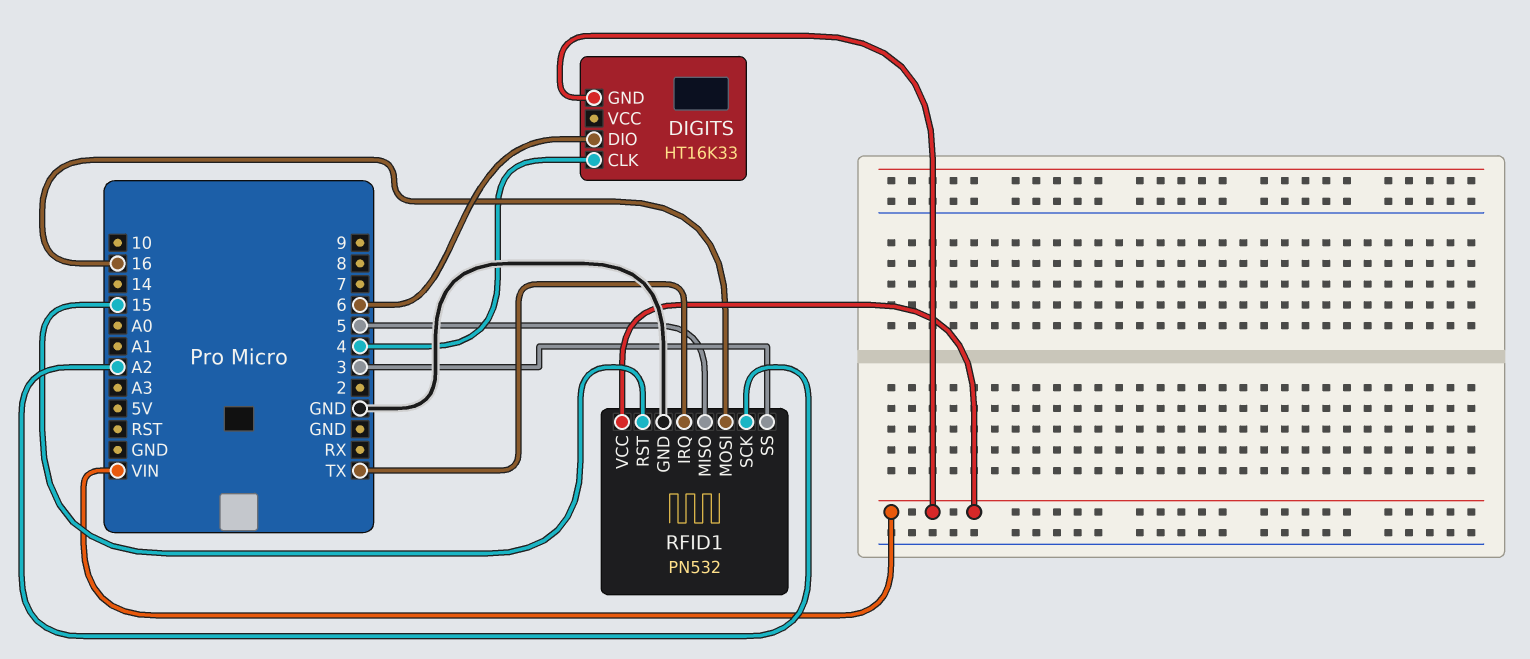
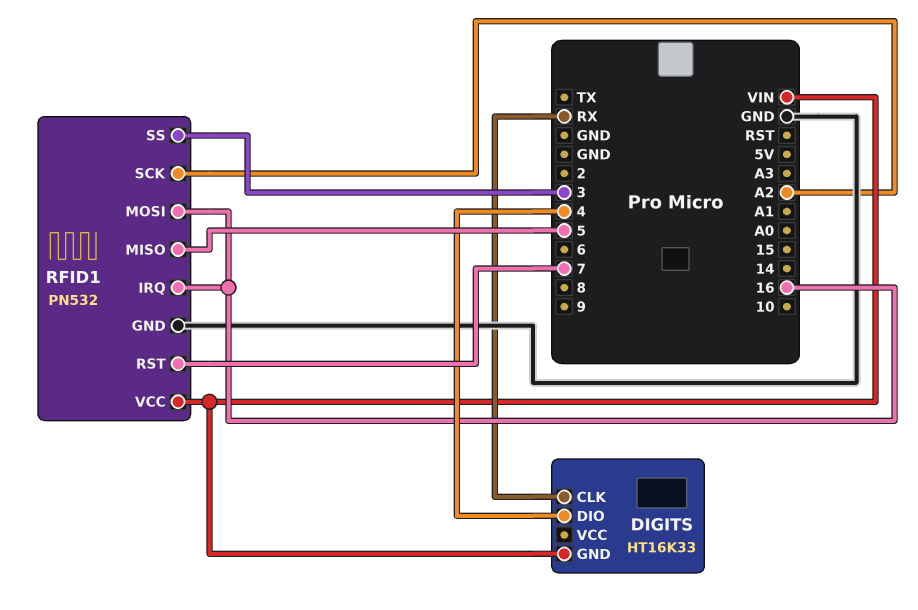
DIGITS pin CLK: 4 -> RX
DIGITS pin DIO: 6 -> 4
RFID1 pin IRQ: TX -> 16
RFID1 pin RST: 15 -> 7

